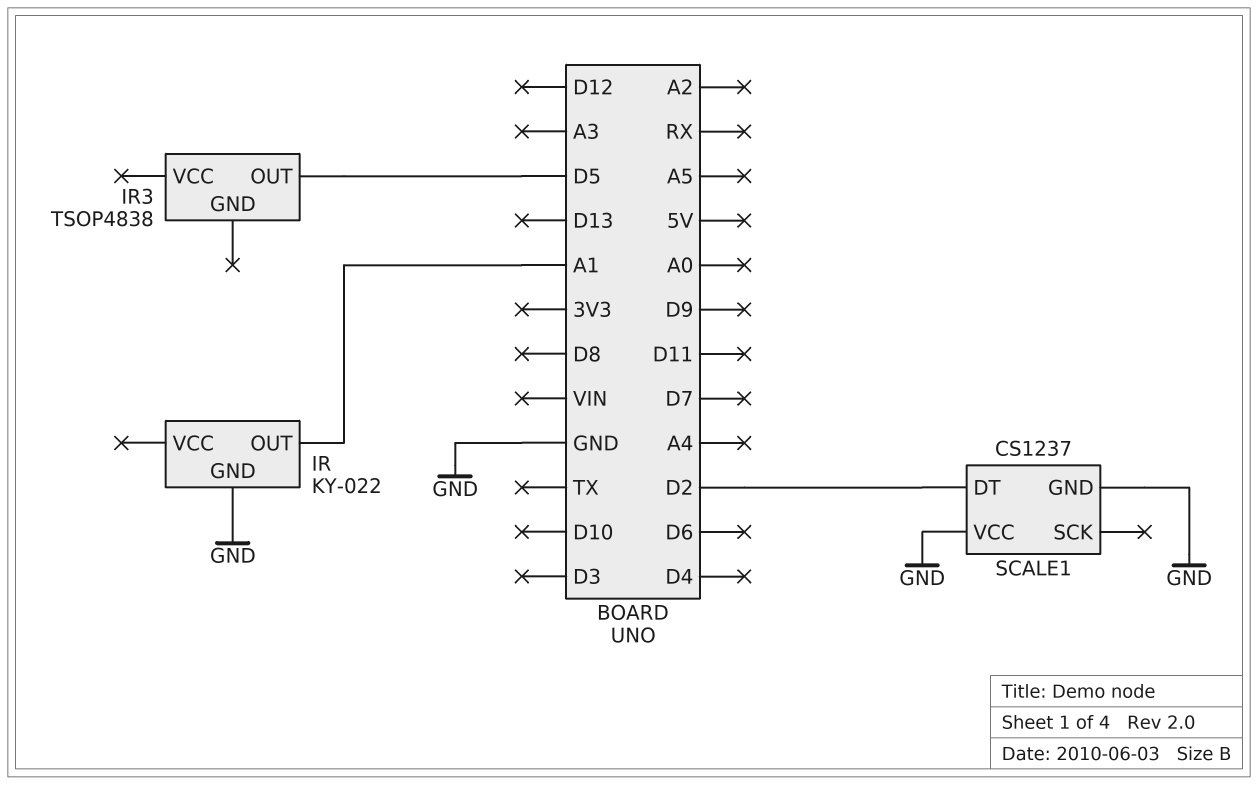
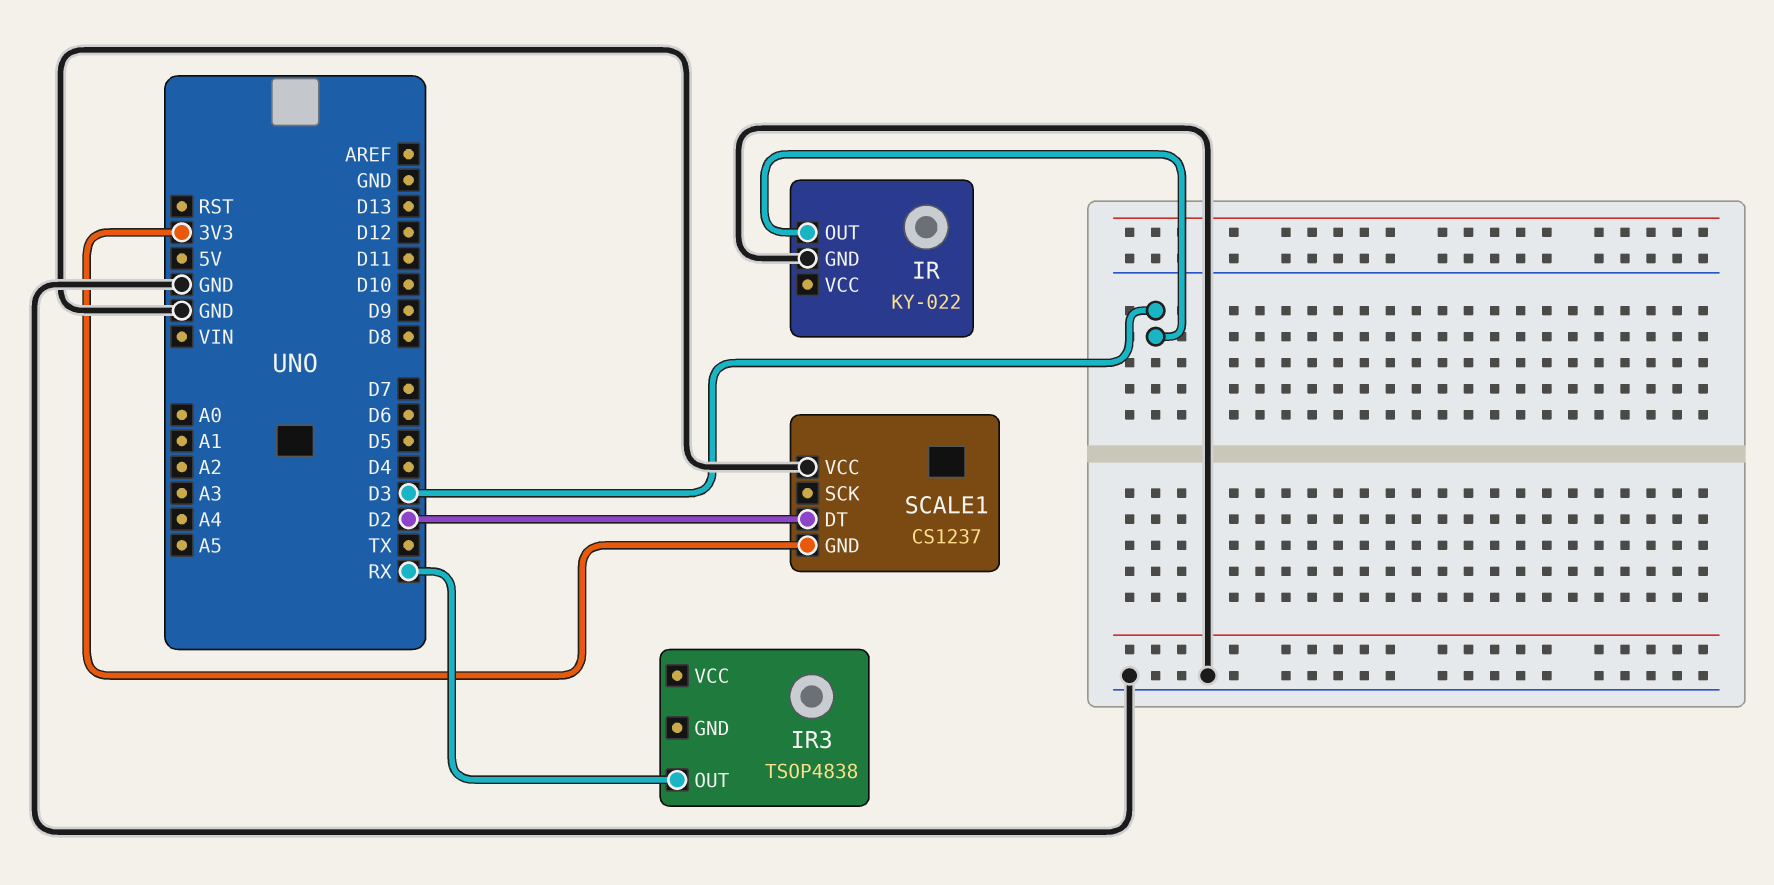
IR pin OUT: A1 -> D3
IR3 pin OUT: D5 -> RX
SCALE1 pin GND: GND -> 3V3

